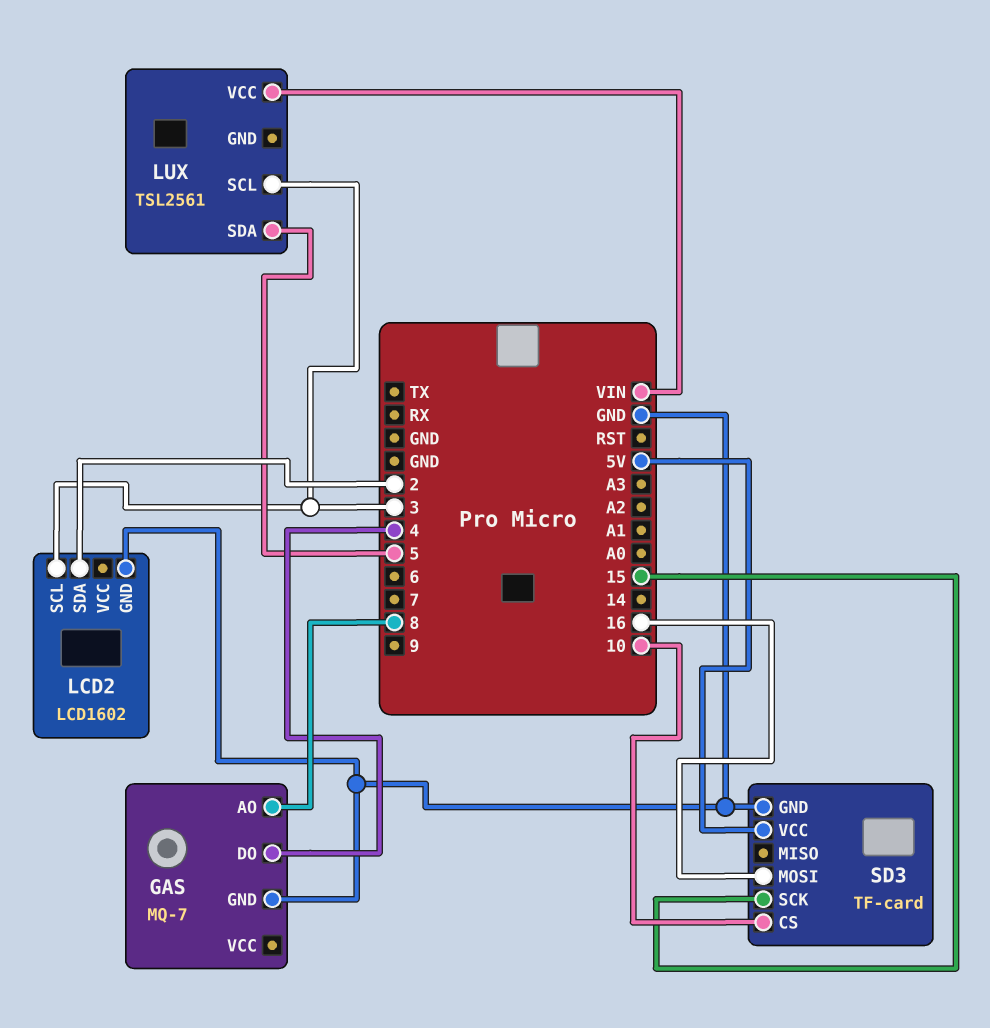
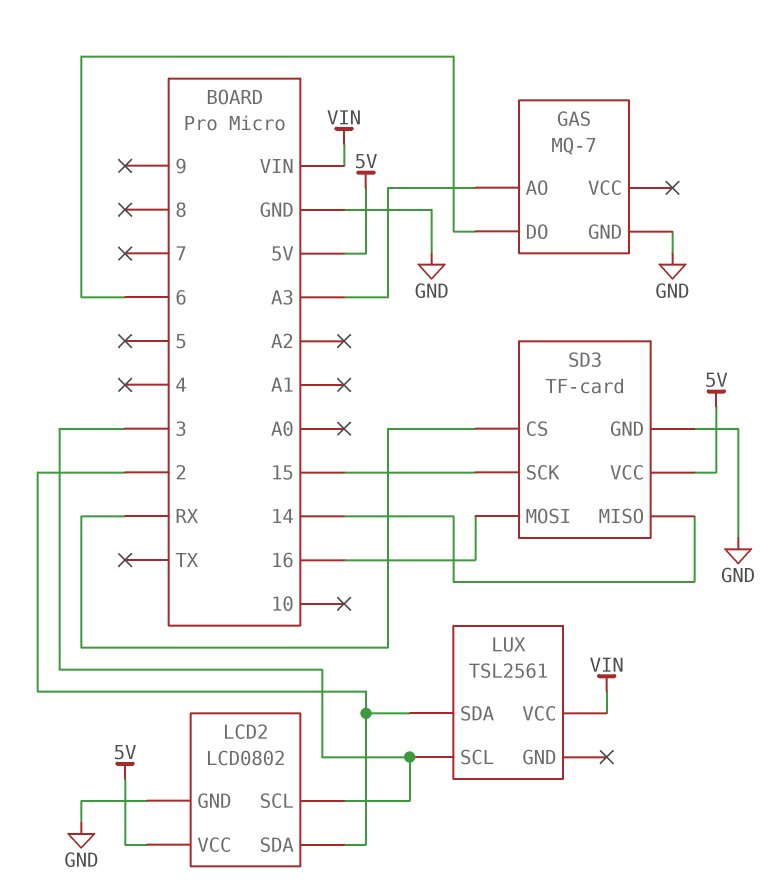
GAS pin AO: 8 -> A3
GAS pin DO: 4 -> 6
LCD2: LCD1602 -> LCD0802
LCD2 pin VCC: none -> 5V
LUX pin SDA: 5 -> 2
SD3 pin CS: 10 -> RX
SD3 pin MISO: none -> 14

